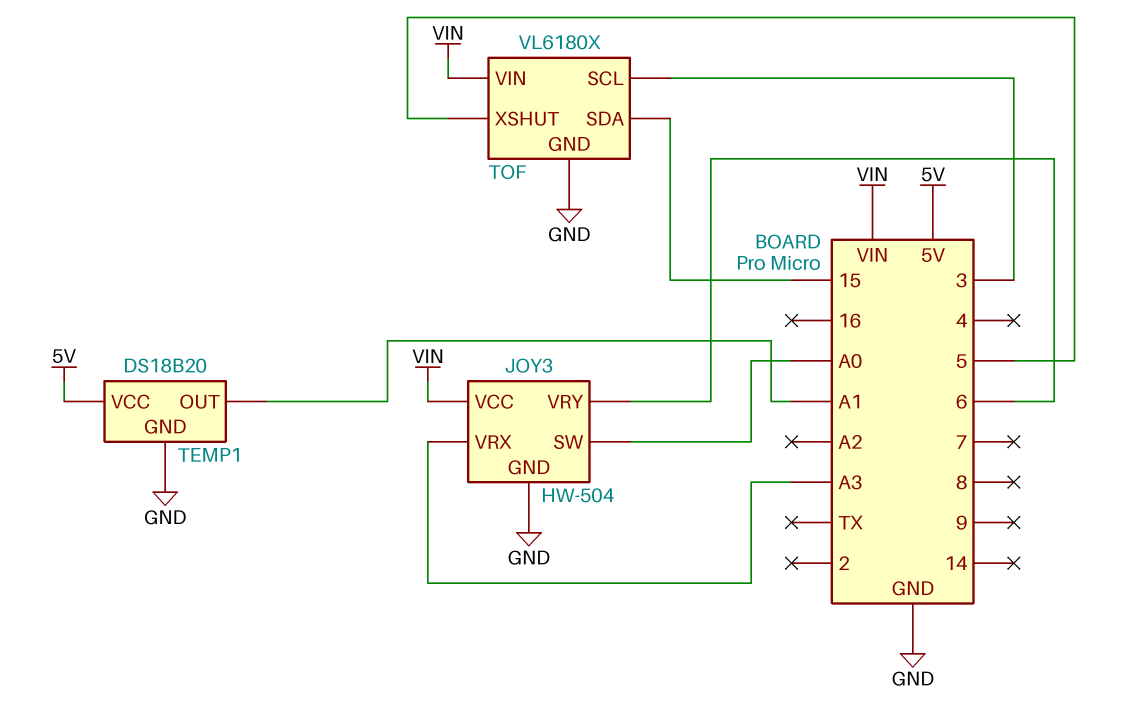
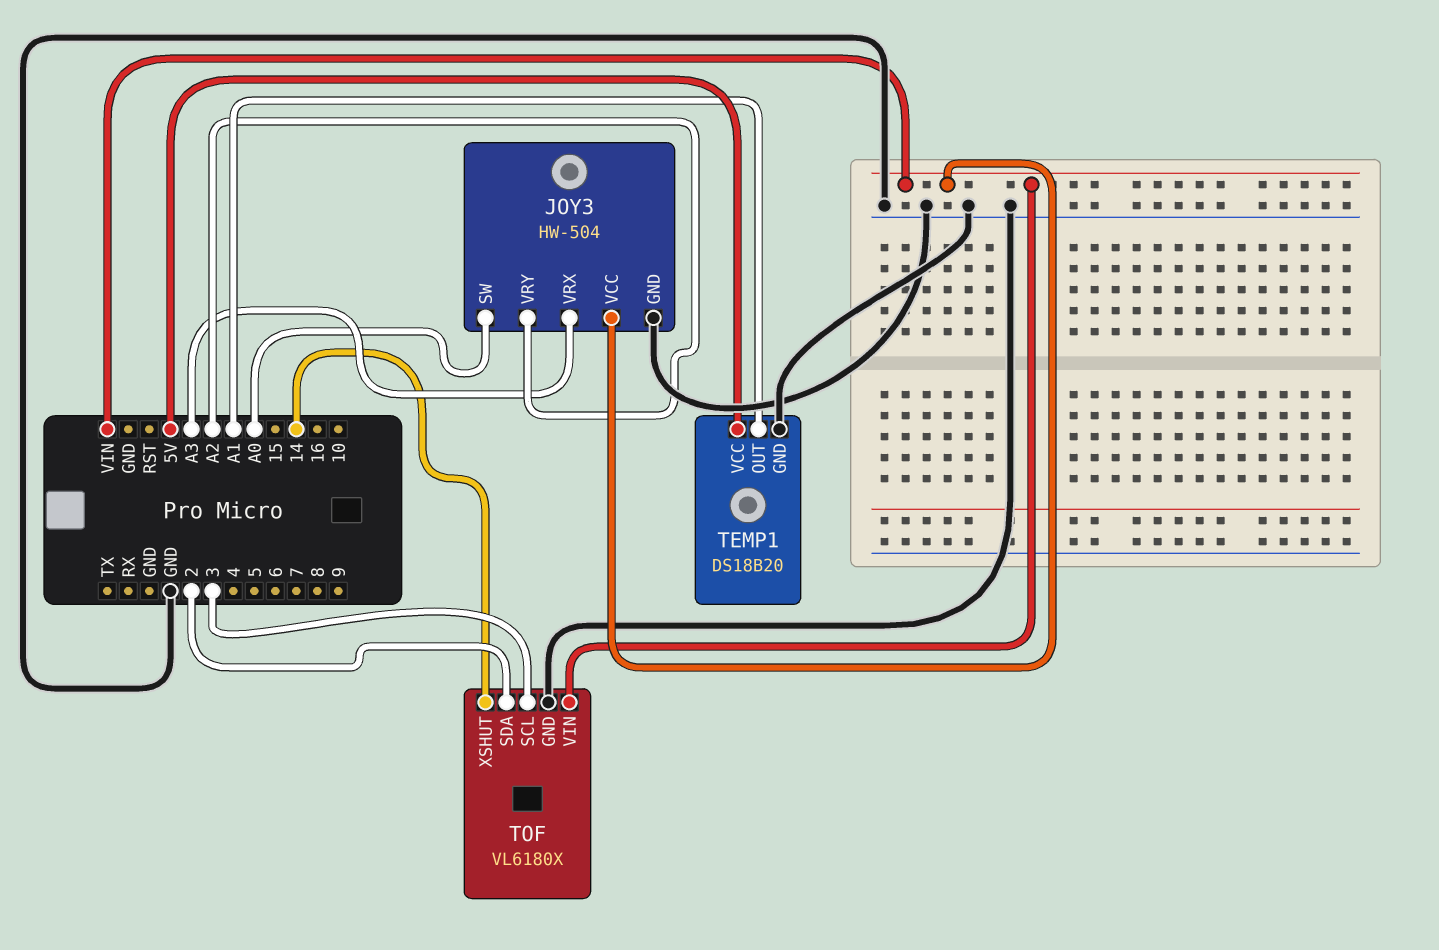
JOY3 pin VRY: 6 -> A2
TOF pin SDA: 15 -> 2
TOF pin XSHUT: 5 -> 14

